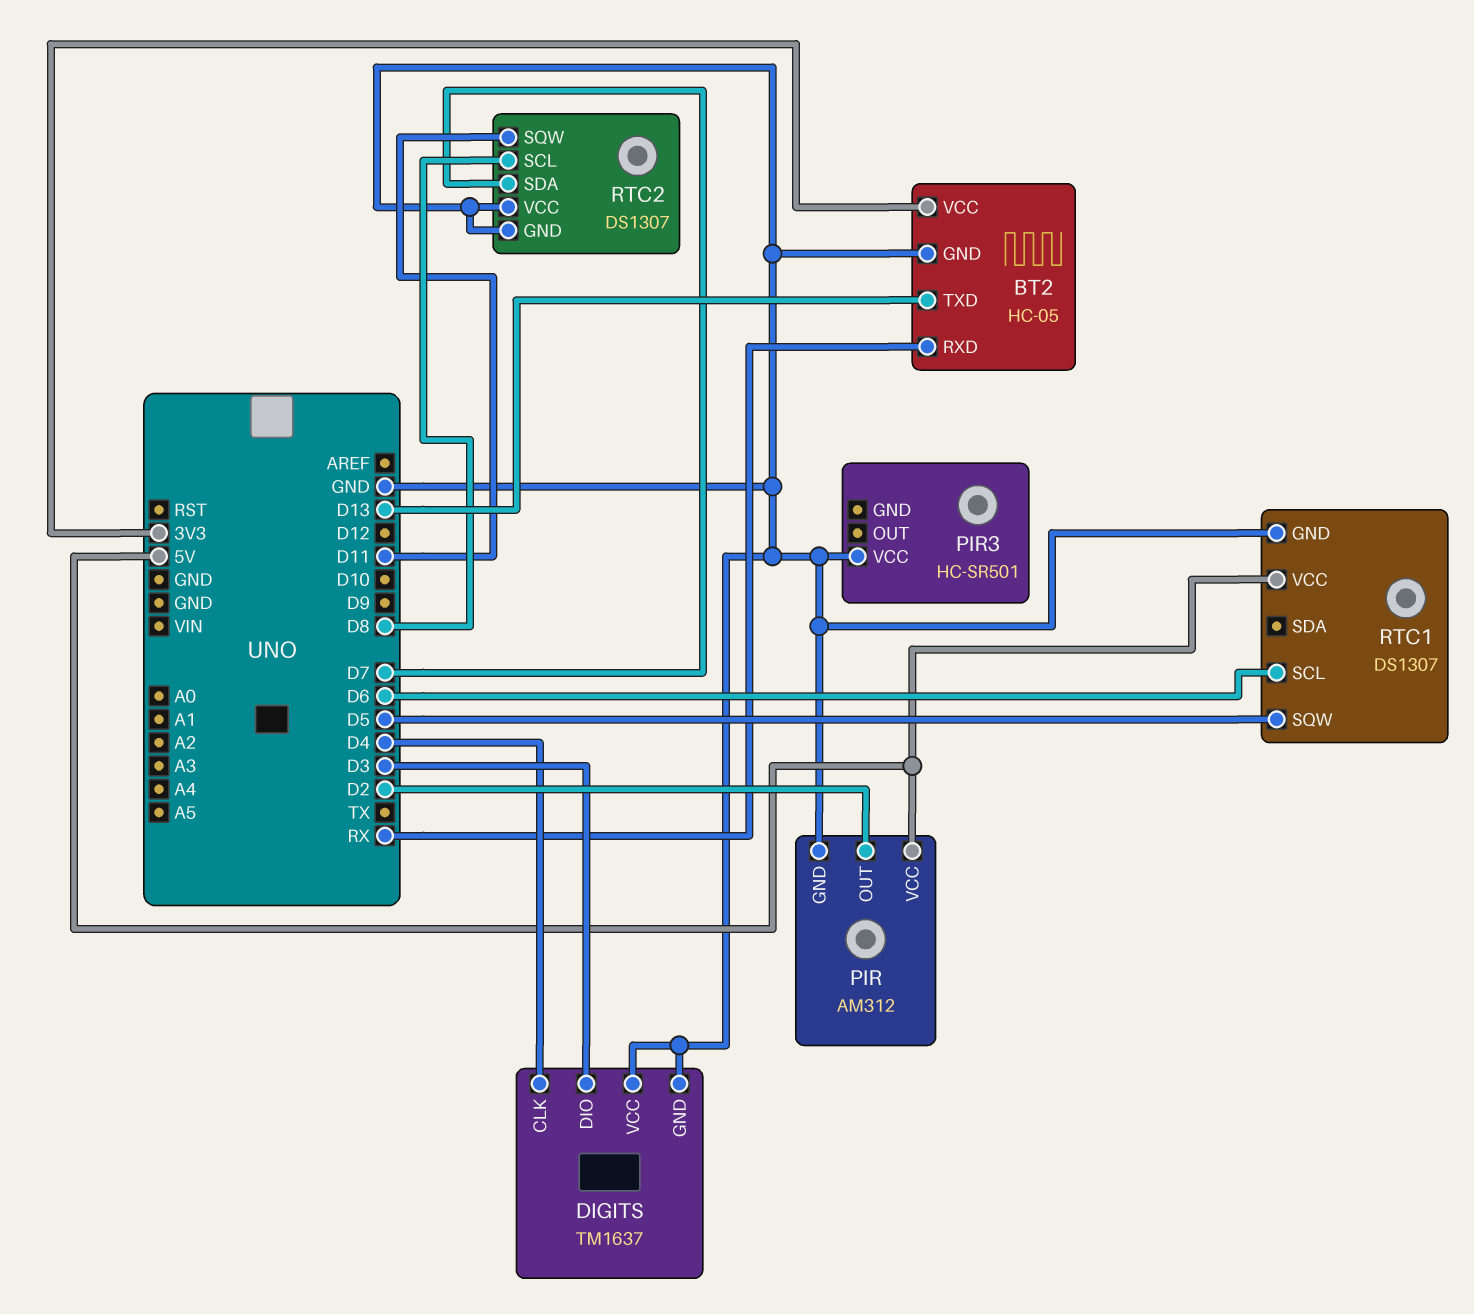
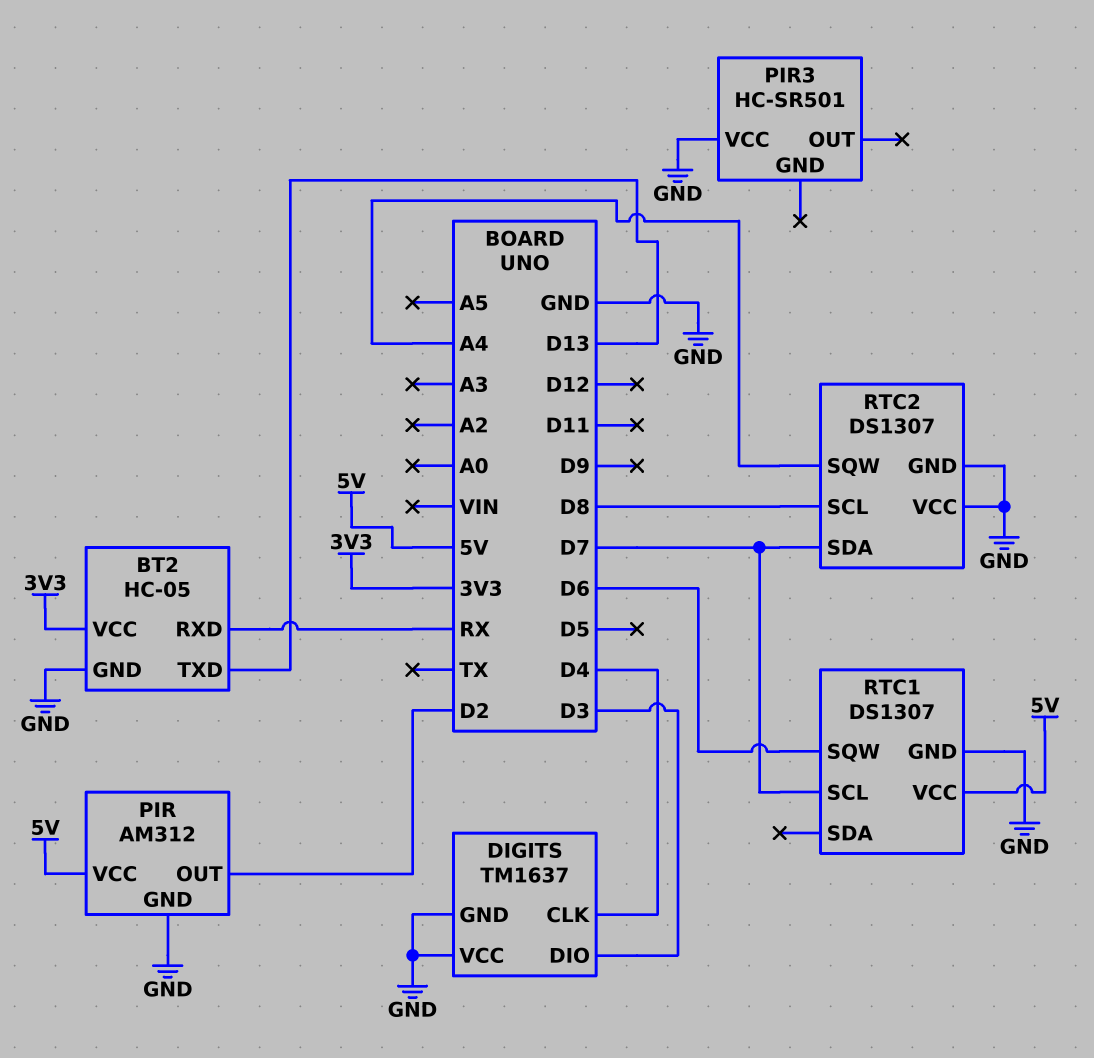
RTC1 pin SCL: D6 -> D7
RTC1 pin SQW: D5 -> D6
RTC2 pin SQW: D11 -> A4

